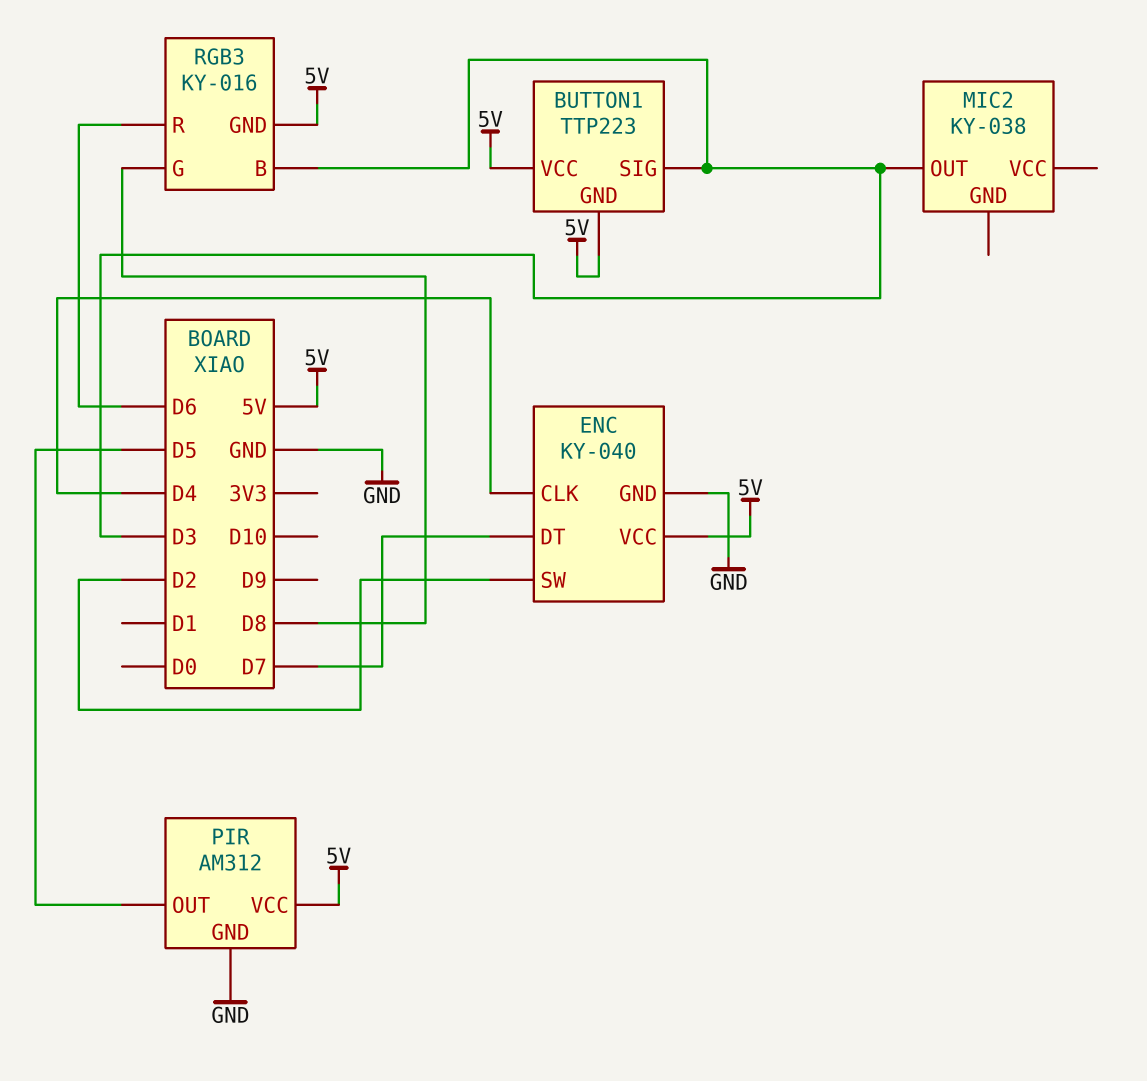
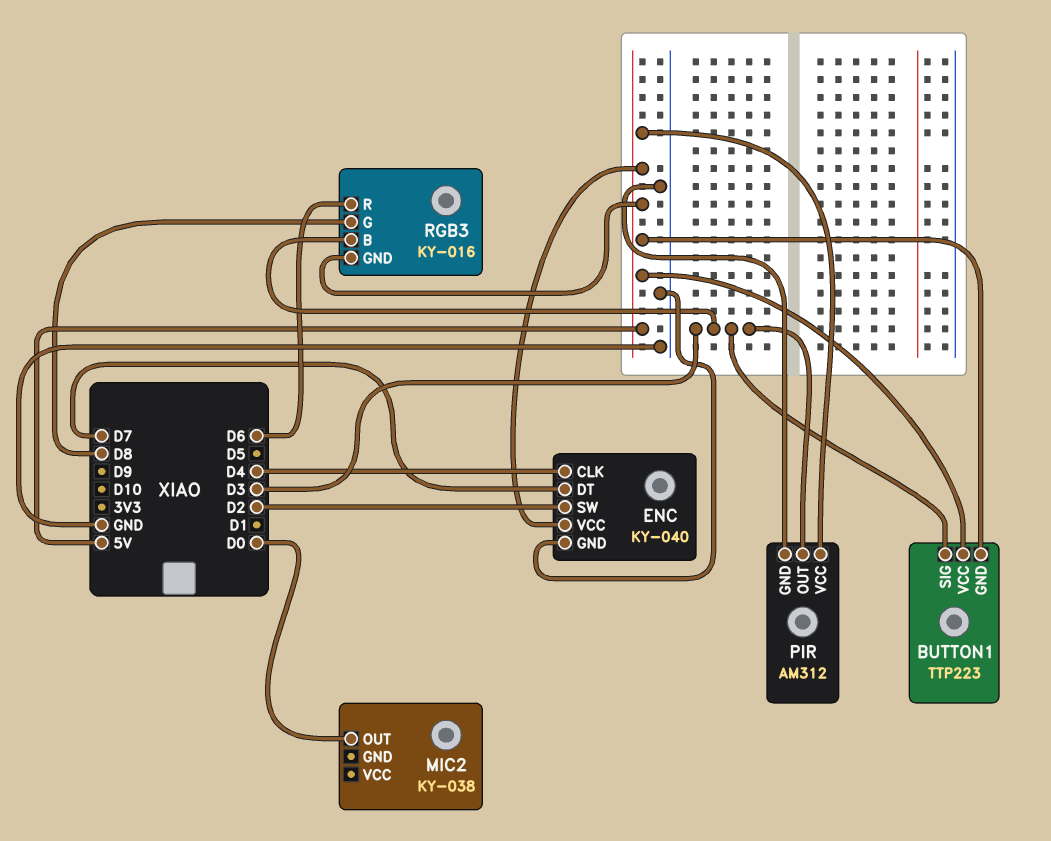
MIC2 pin OUT: D3 -> D0
PIR pin OUT: D5 -> D3

